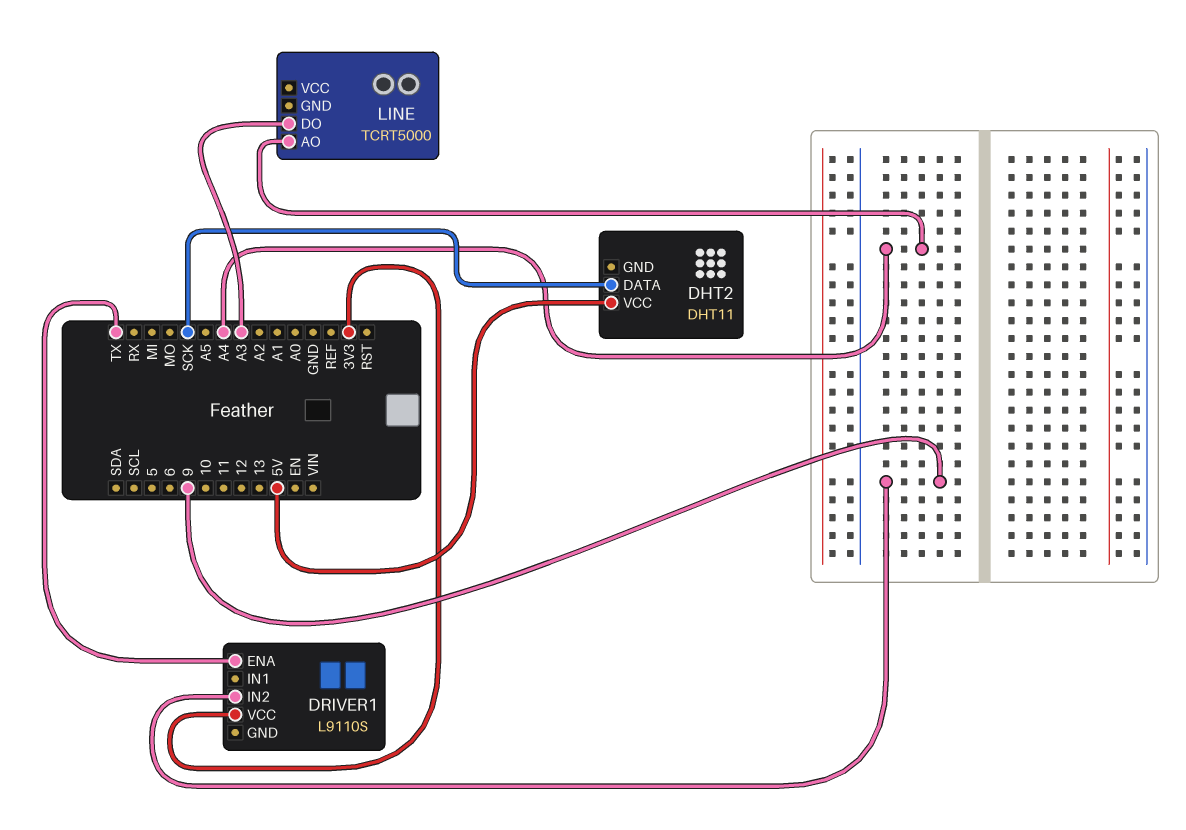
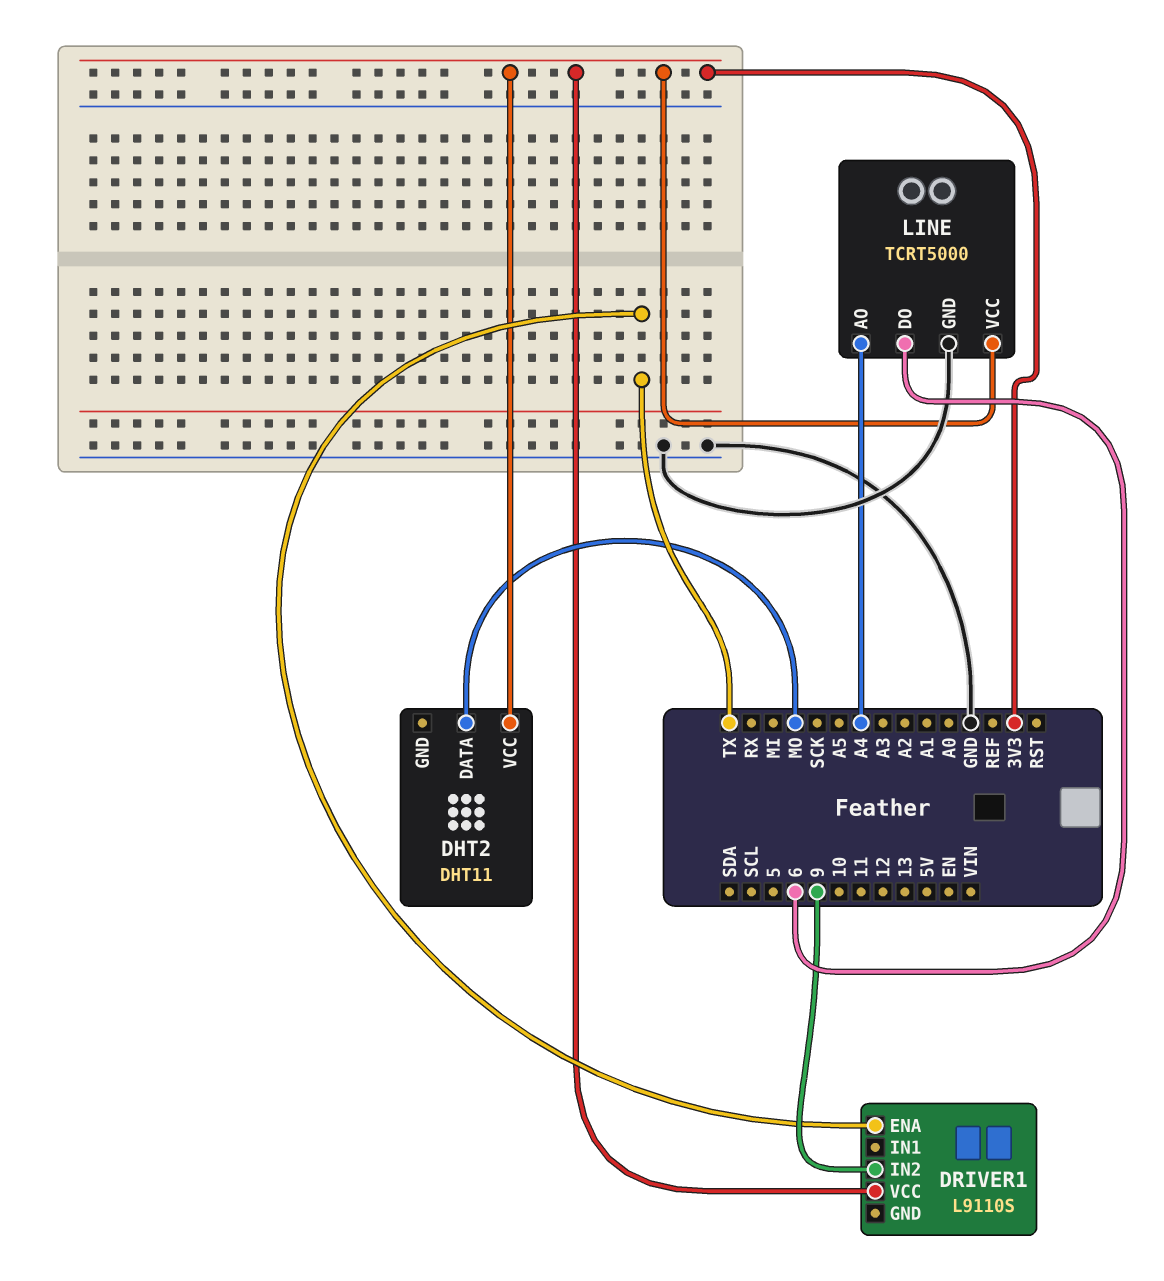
DHT2 pin DATA: SCK -> MO
DHT2 pin VCC: 5V -> 3V3
LINE pin DO: A3 -> 6
LINE pin GND: none -> GND
LINE pin VCC: none -> 3V3

